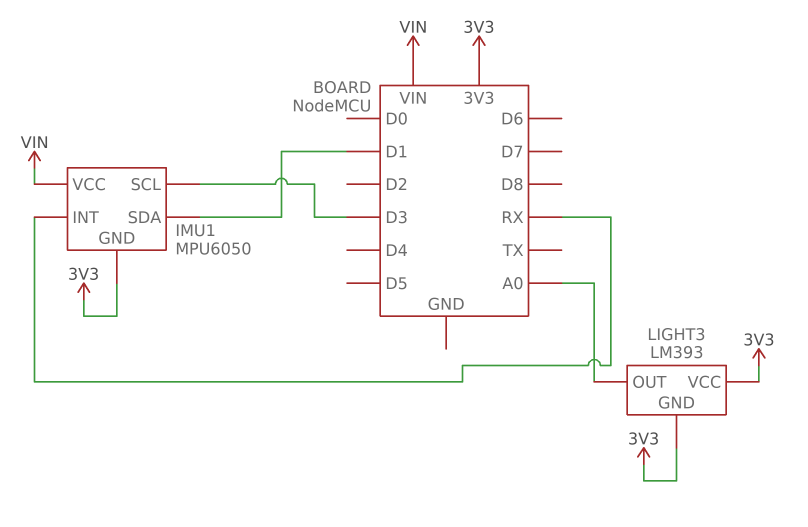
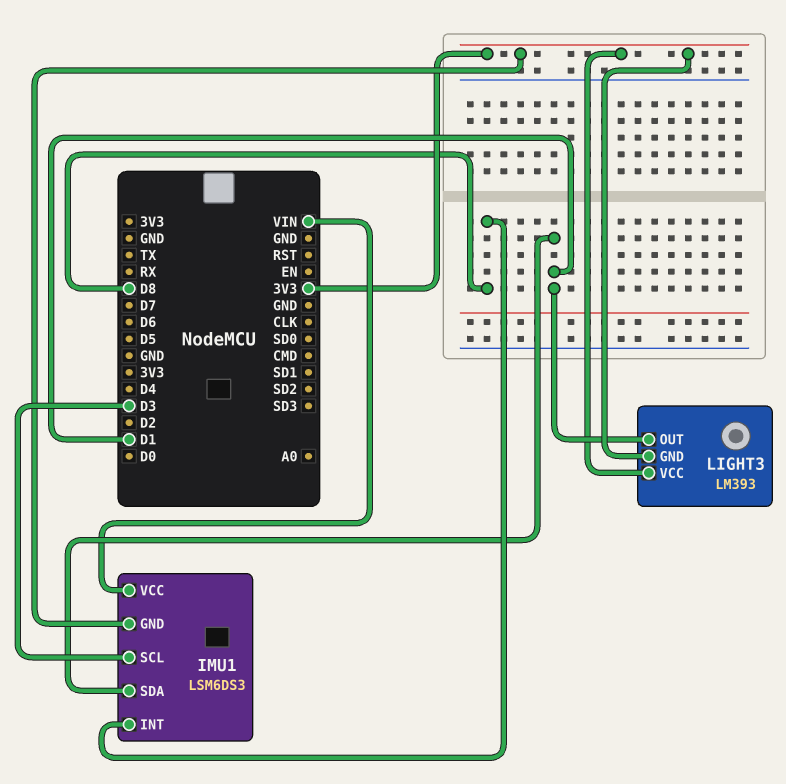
IMU1: MPU6050 -> LSM6DS3
IMU1 pin INT: RX -> D8
LIGHT3 pin OUT: A0 -> D1

